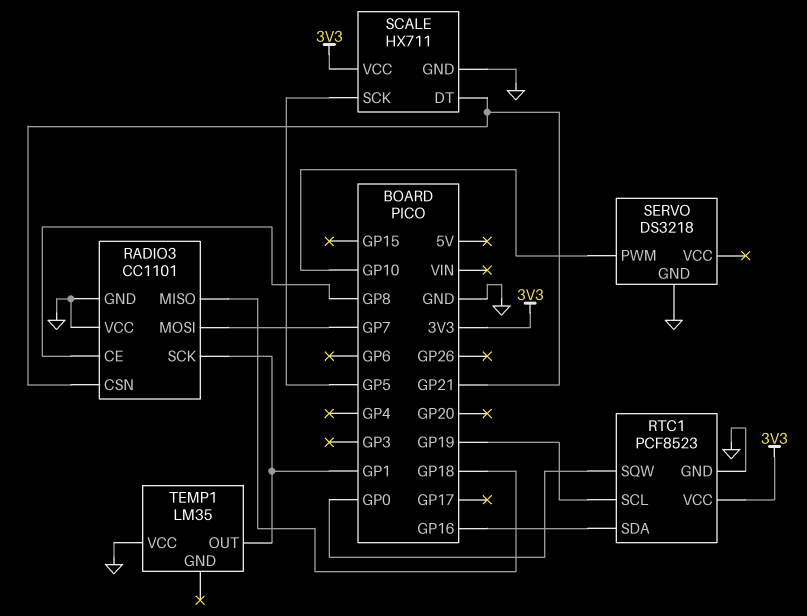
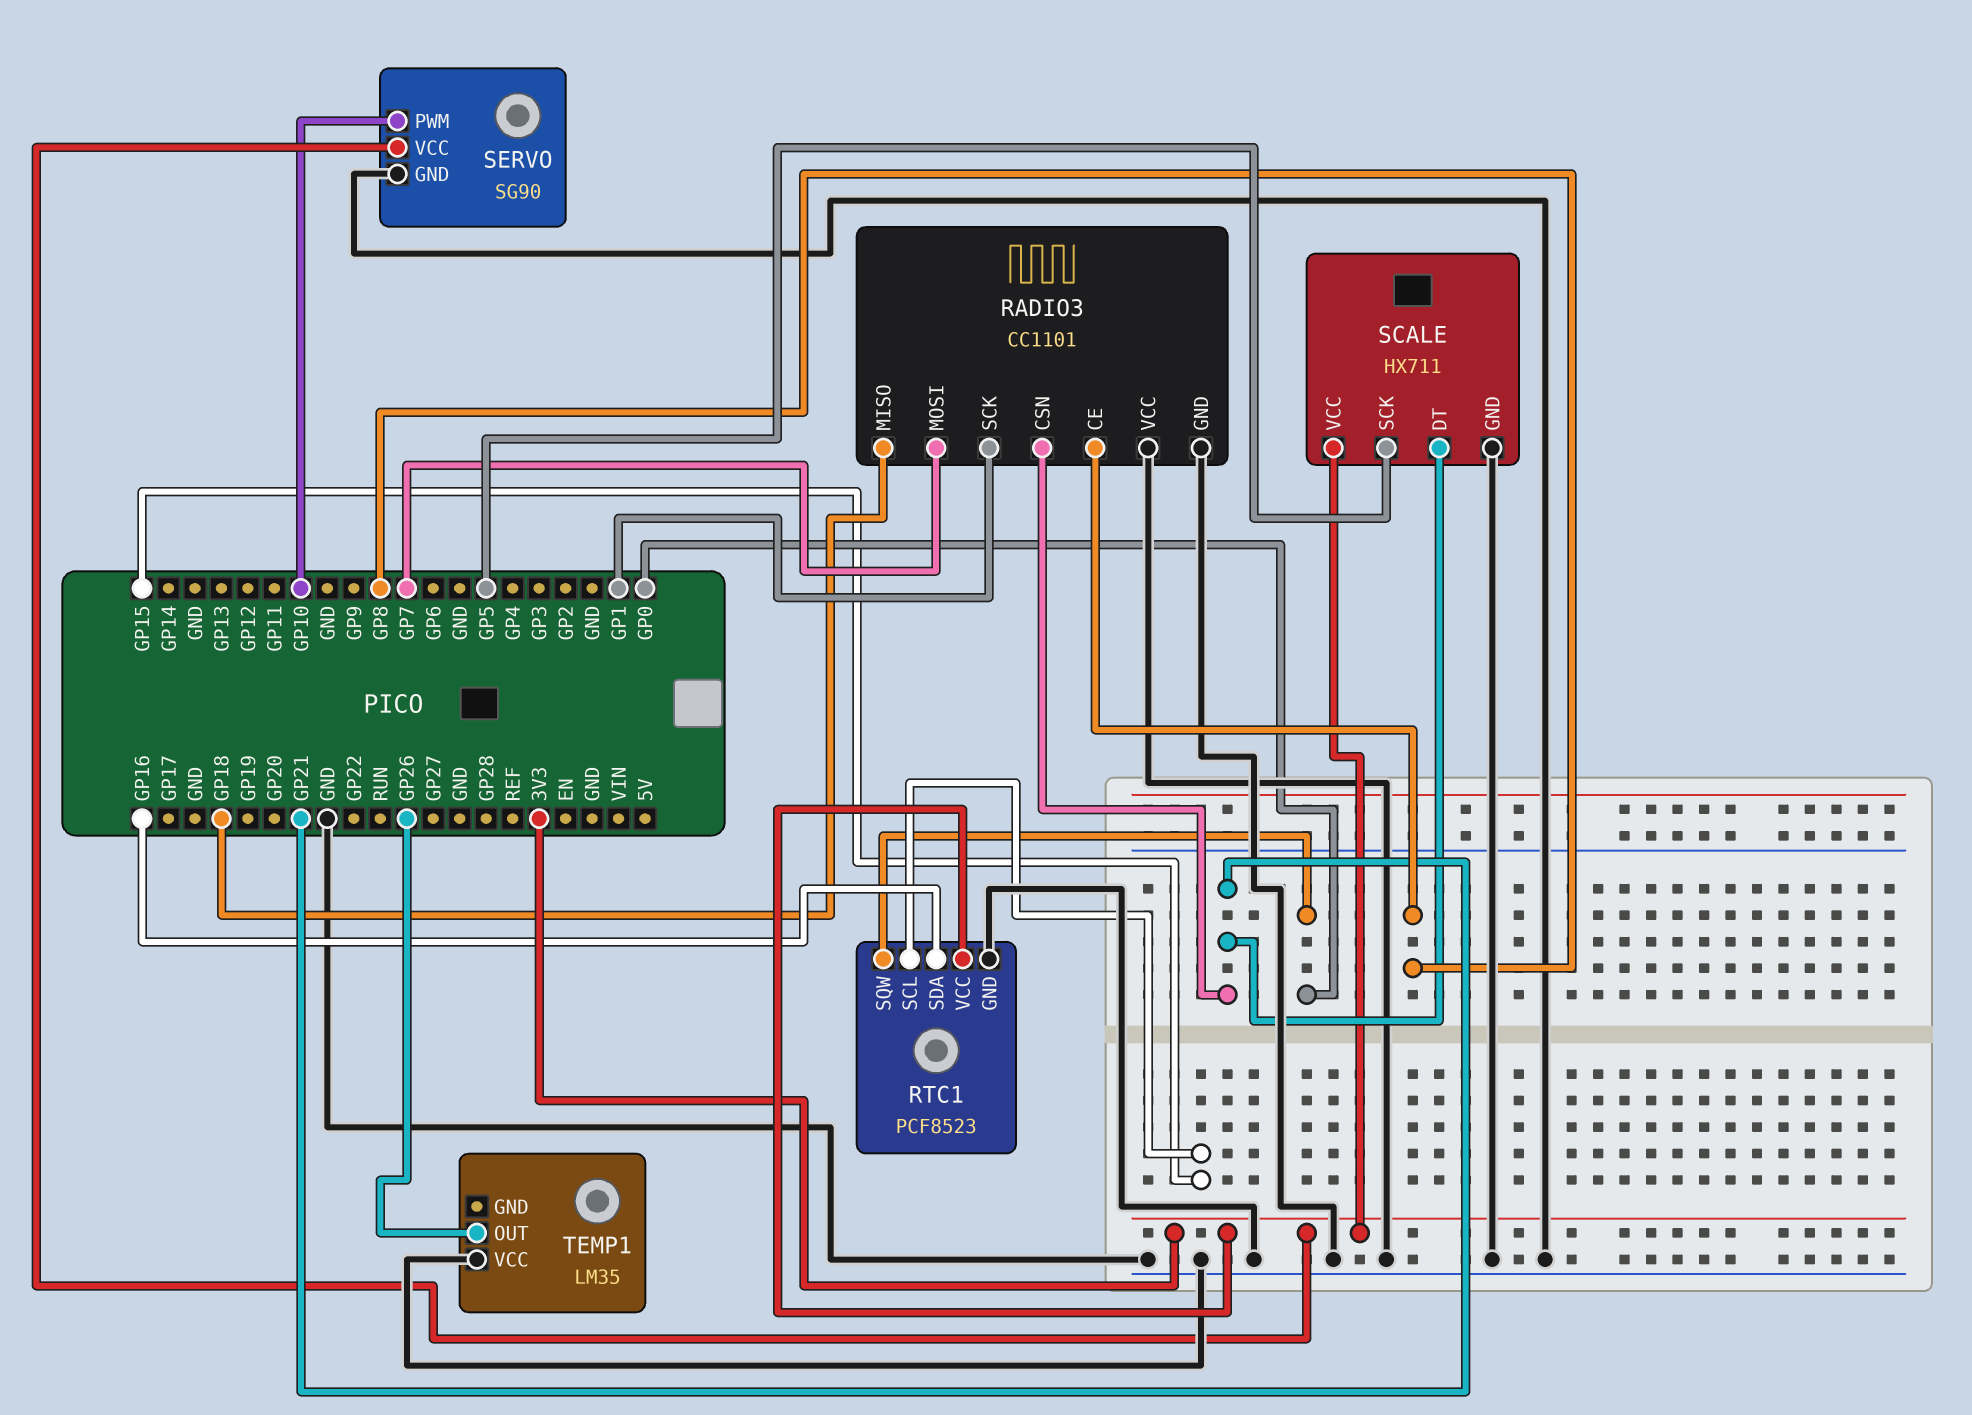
RTC1 pin SCL: GP19 -> GP15
SERVO: DS3218 -> SG90
SERVO pin VCC: none -> 3V3
TEMP1 pin OUT: GP1 -> GP26

